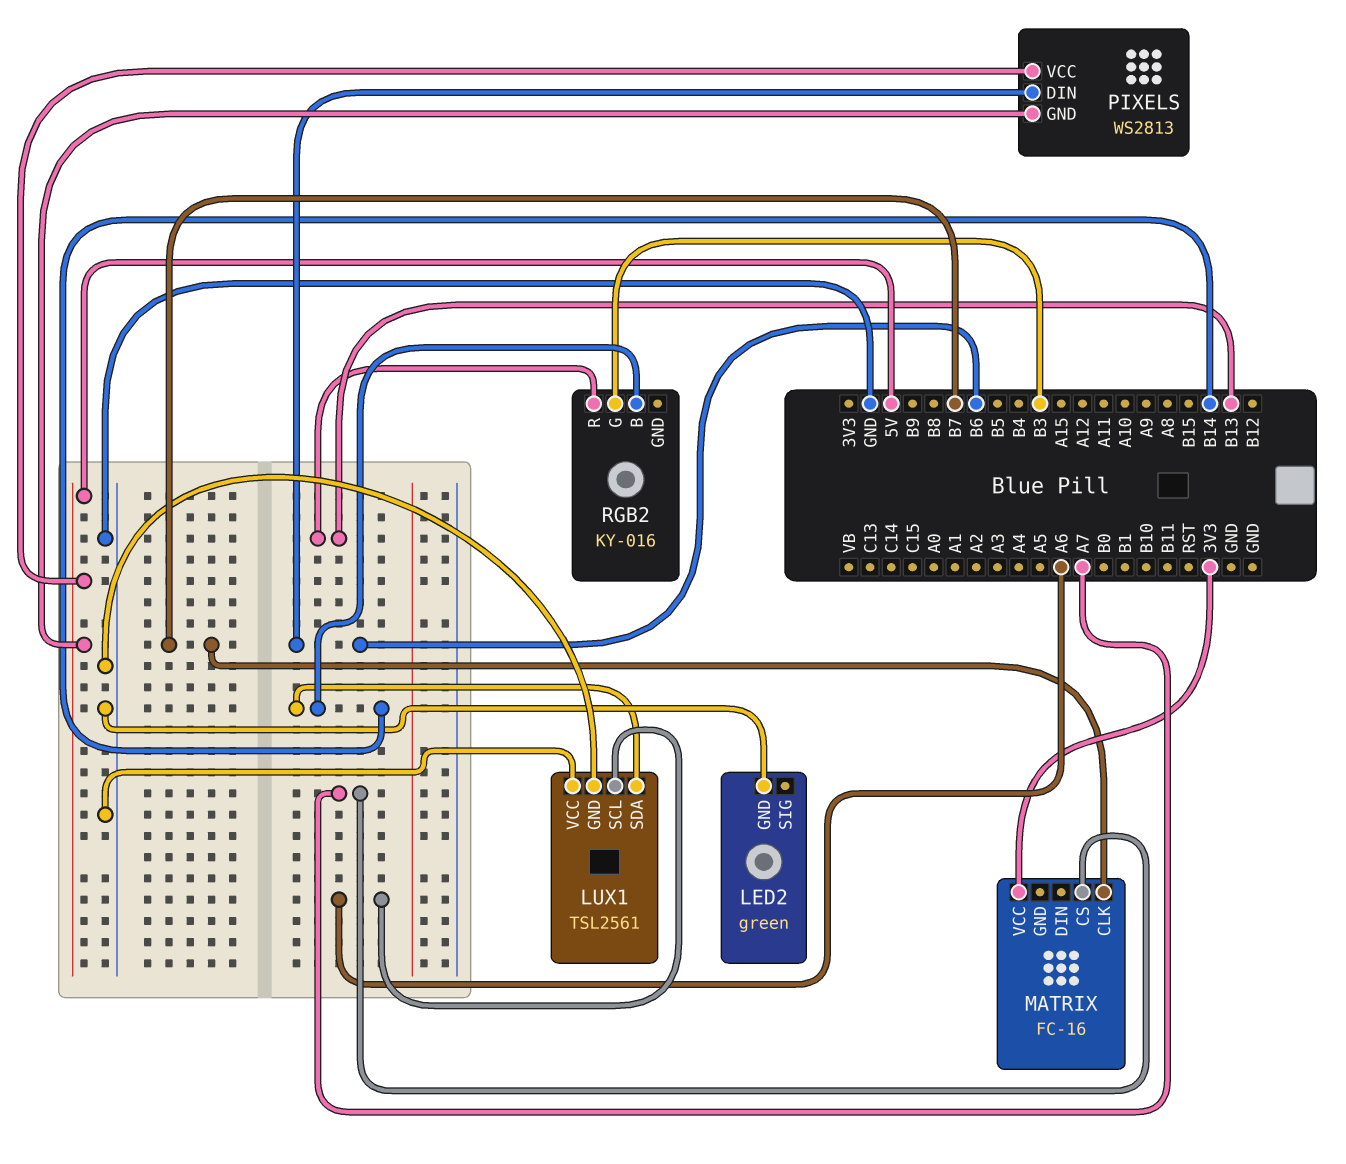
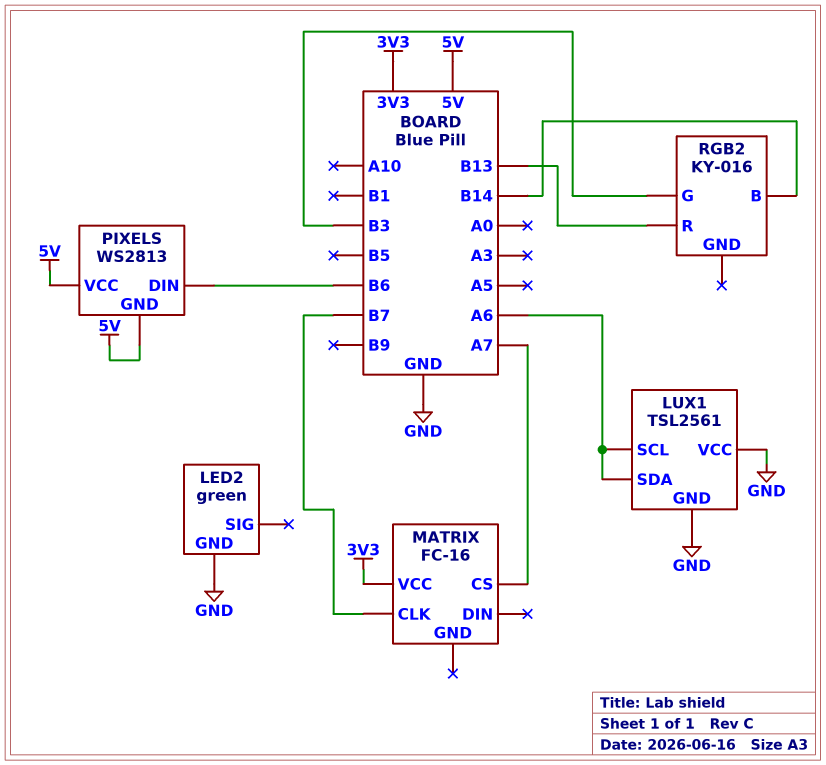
LUX1 pin SDA: B14 -> A6

